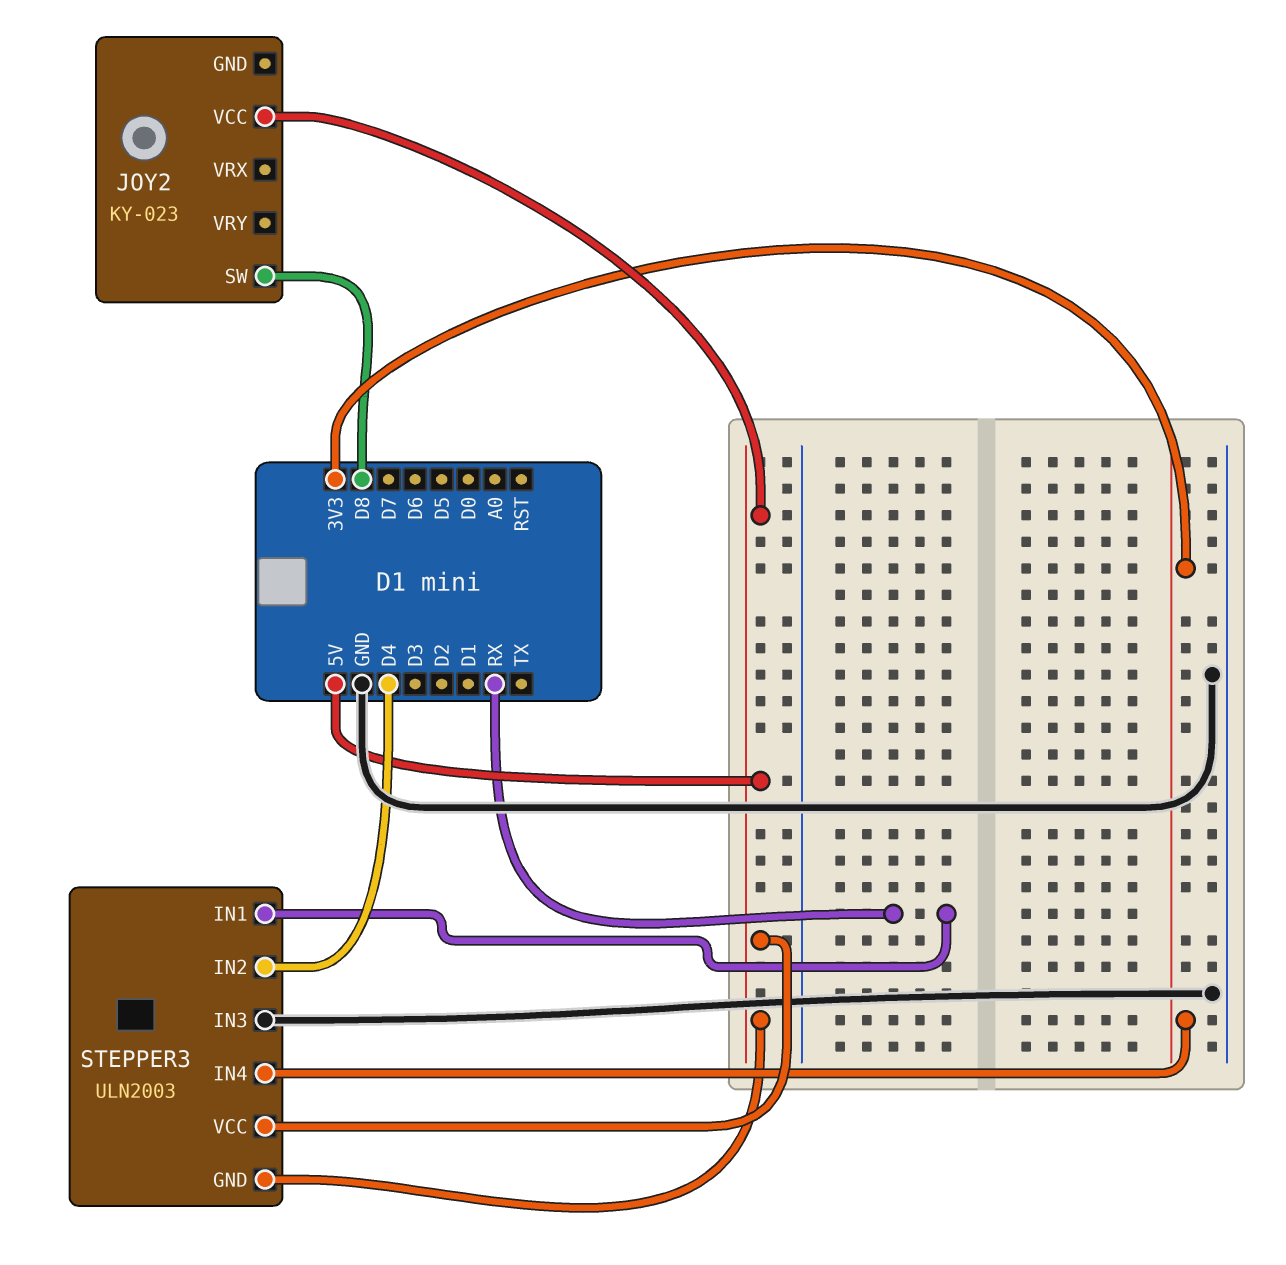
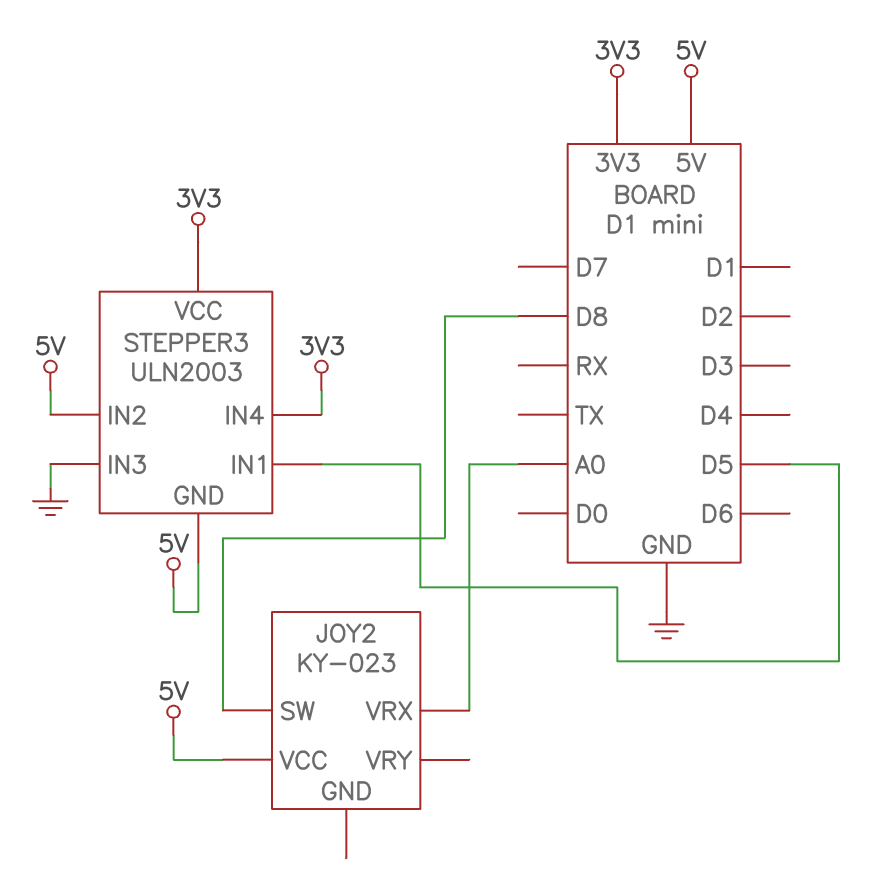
JOY2 pin VRX: none -> A0
STEPPER3 pin IN1: RX -> D5
STEPPER3 pin IN2: D4 -> 5V
STEPPER3 pin VCC: 5V -> 3V3

